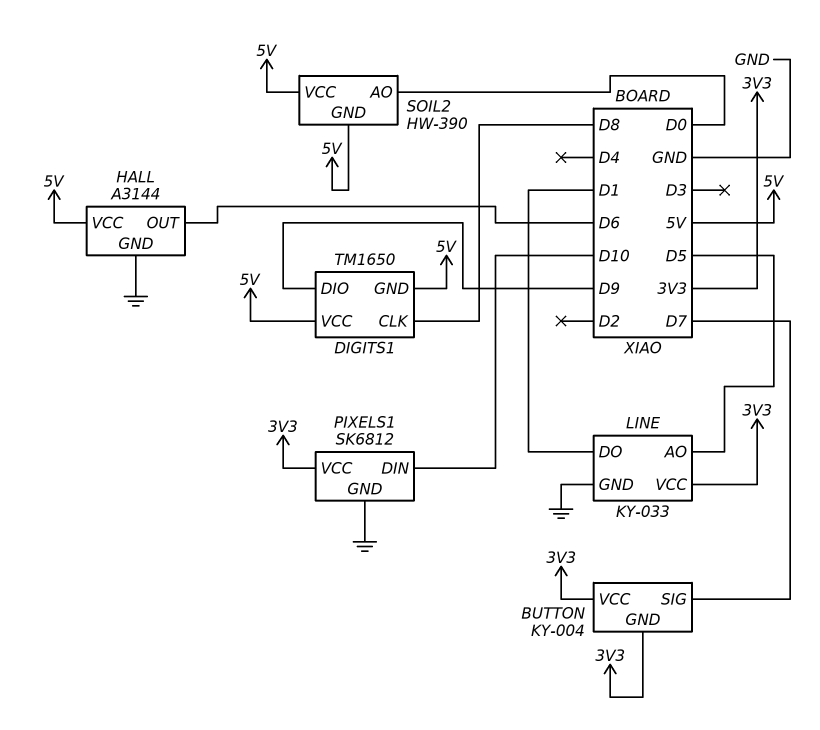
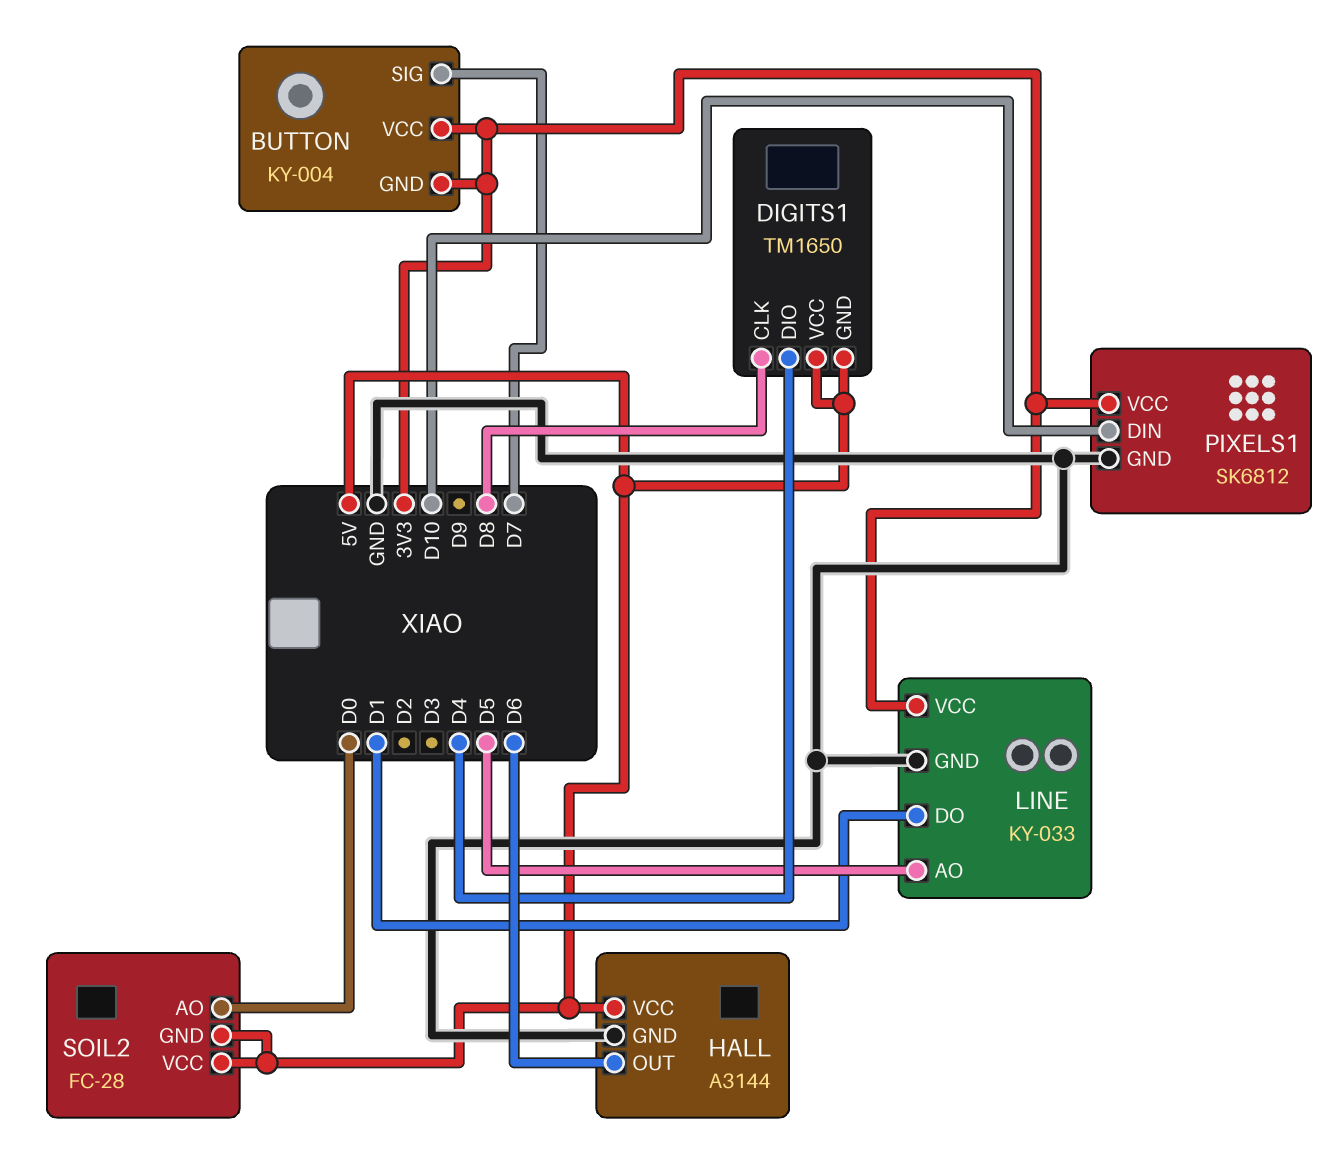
DIGITS1 pin DIO: D9 -> D4
SOIL2: HW-390 -> FC-28

